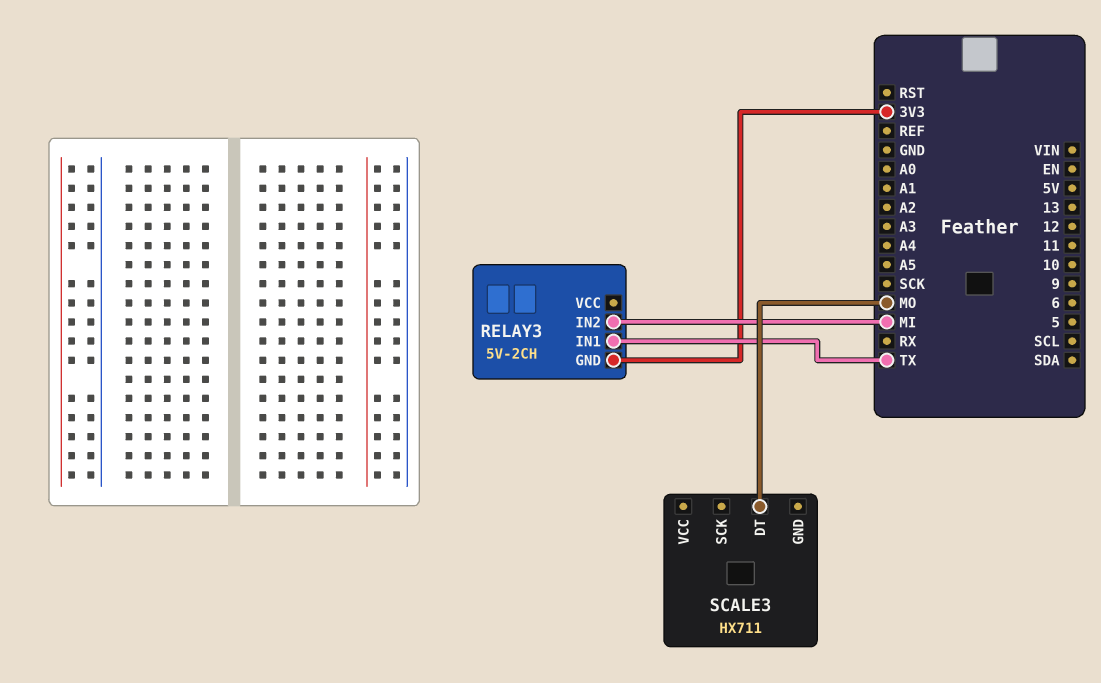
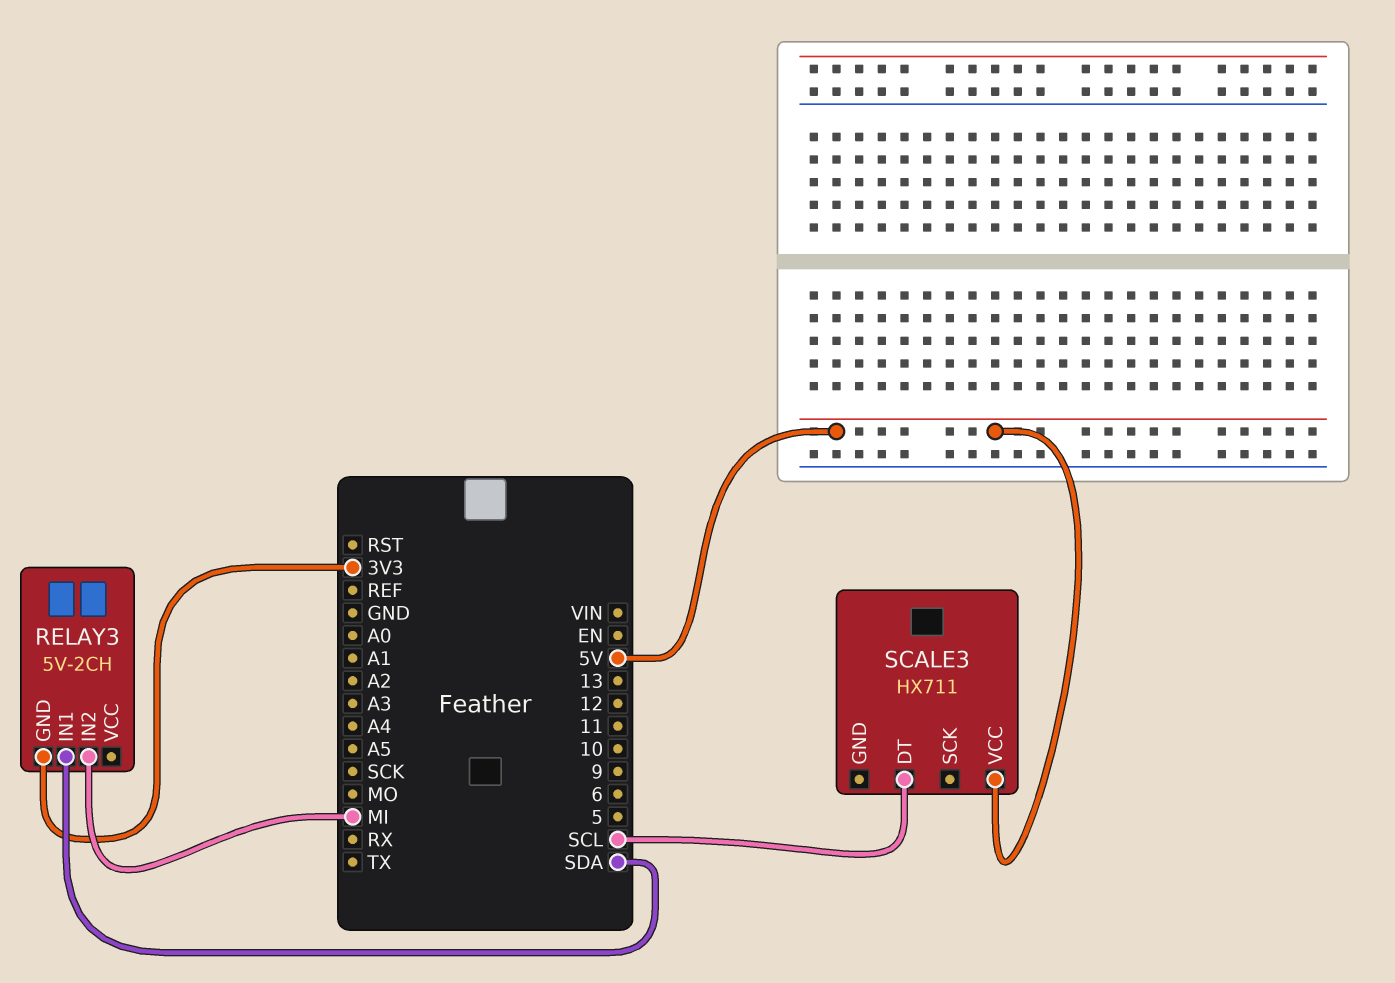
RELAY3 pin IN1: TX -> SDA
SCALE3 pin DT: MO -> SCL
SCALE3 pin VCC: none -> 5V

